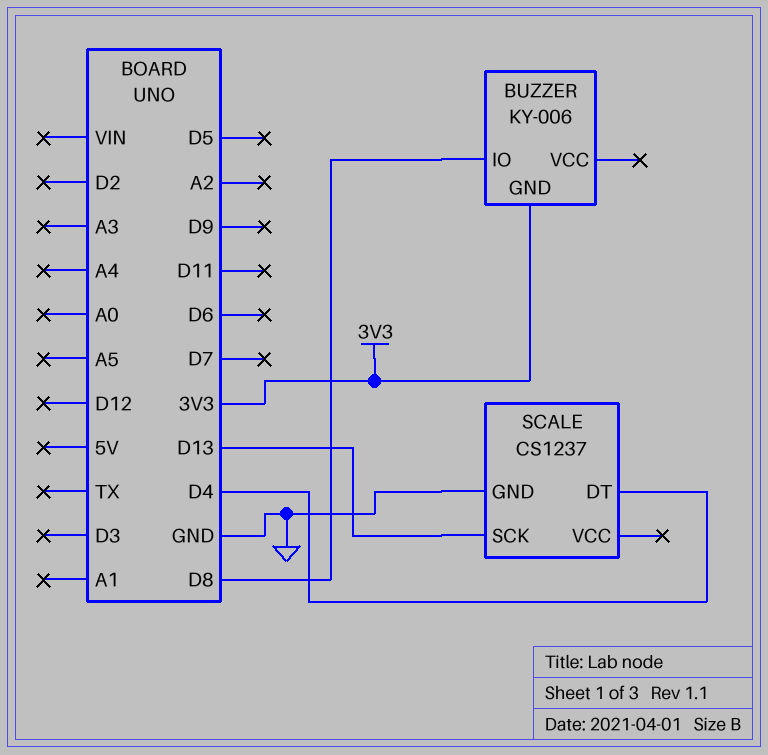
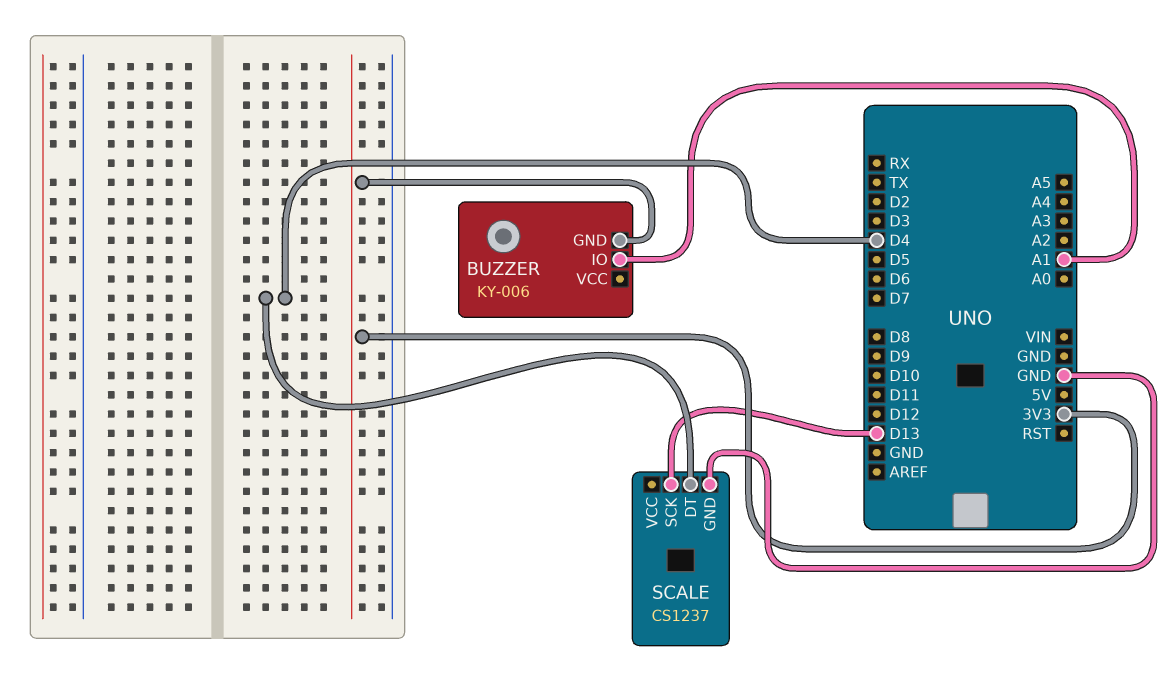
BUZZER pin IO: D8 -> A1

